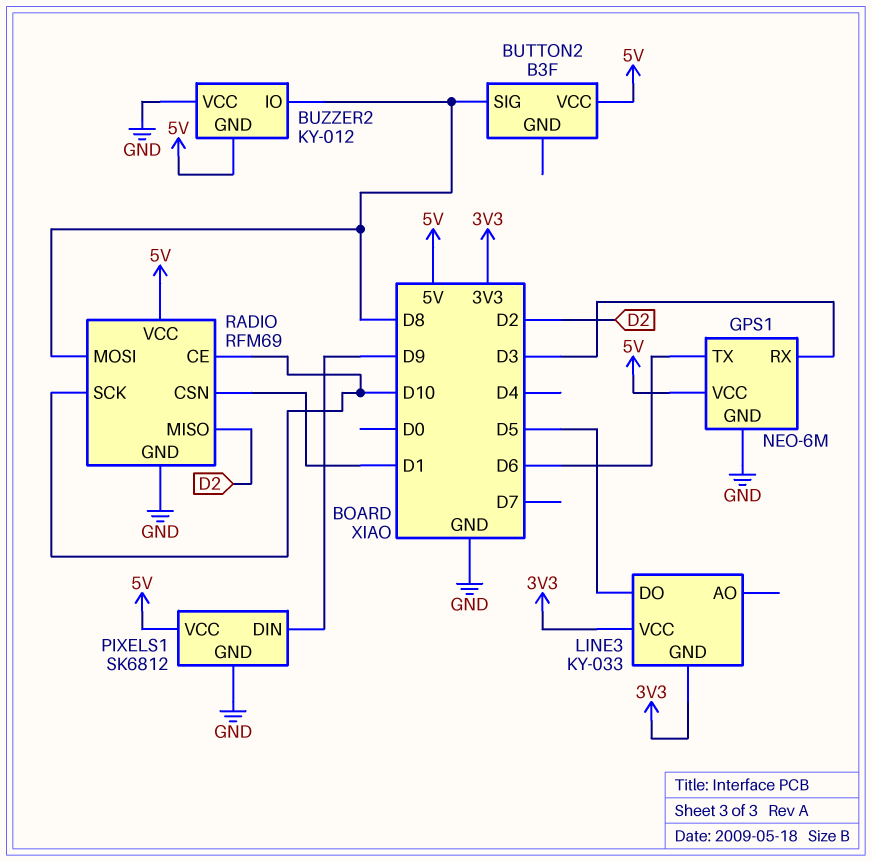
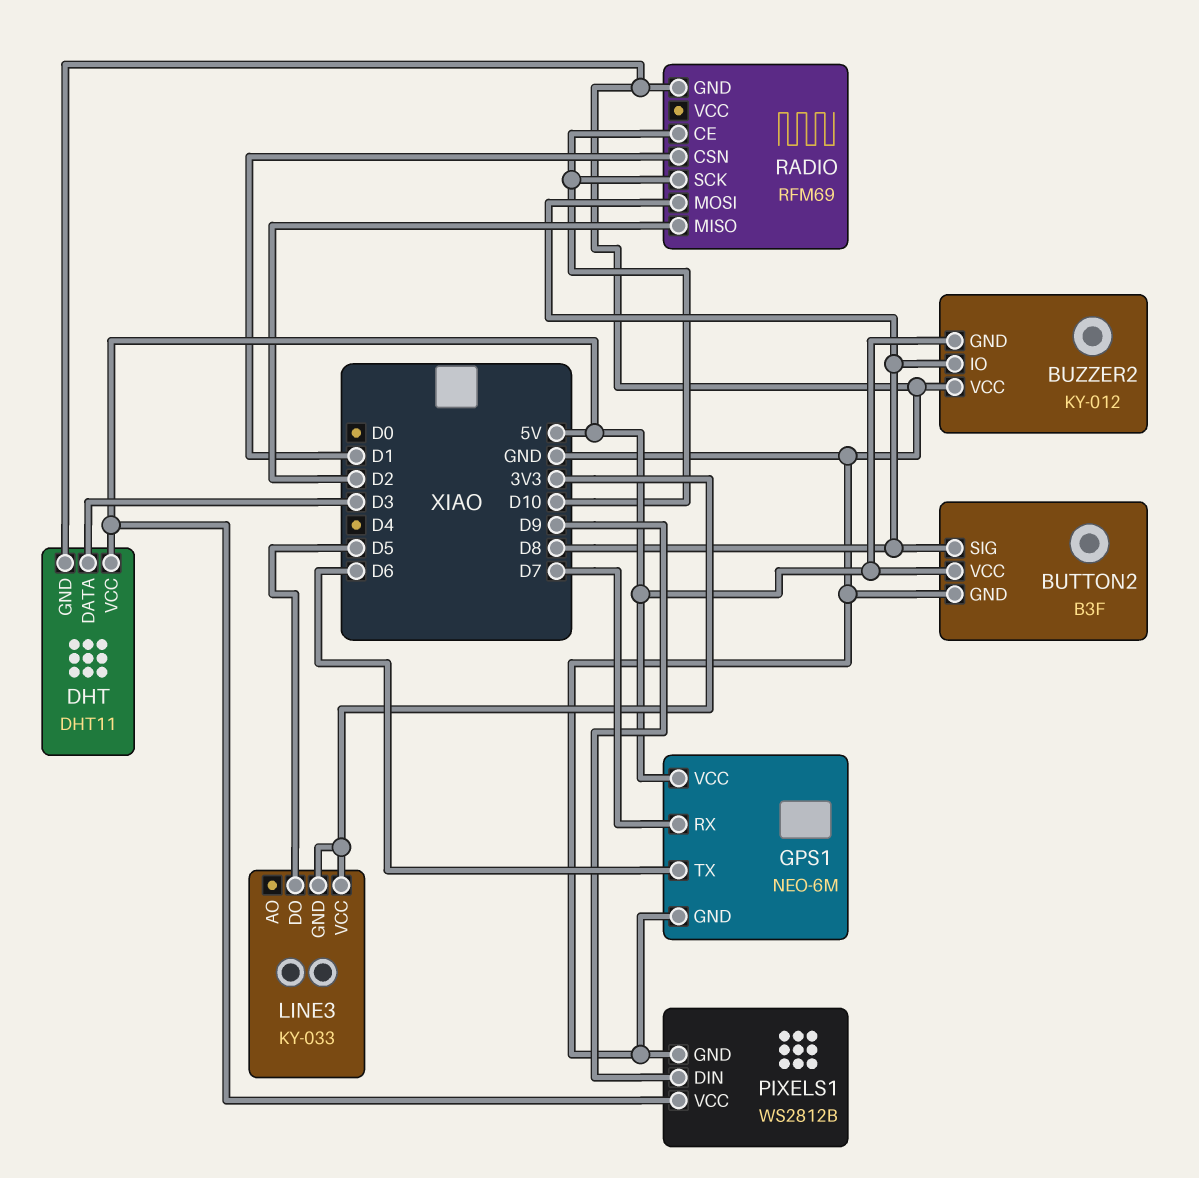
BUTTON2 pin GND: none -> GND
DHT: none -> DHT11
DHT pin DATA: none -> D3
DHT pin GND: none -> GND
DHT pin VCC: none -> 5V
GPS1 pin RX: D3 -> D7
PIXELS1: SK6812 -> WS2812B
RADIO pin VCC: 5V -> none

